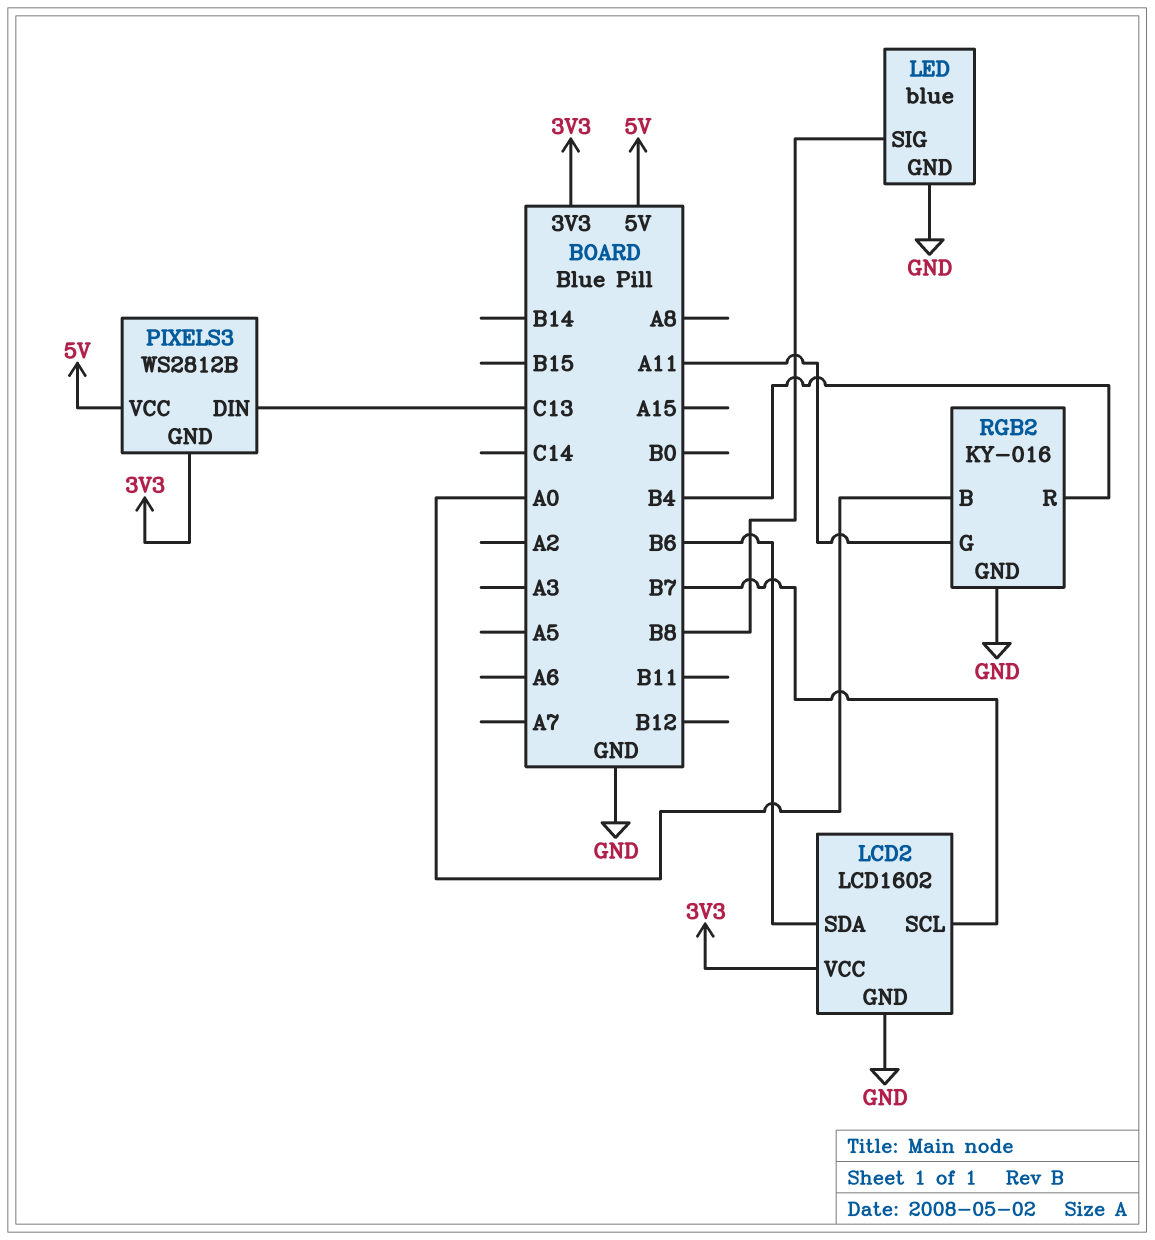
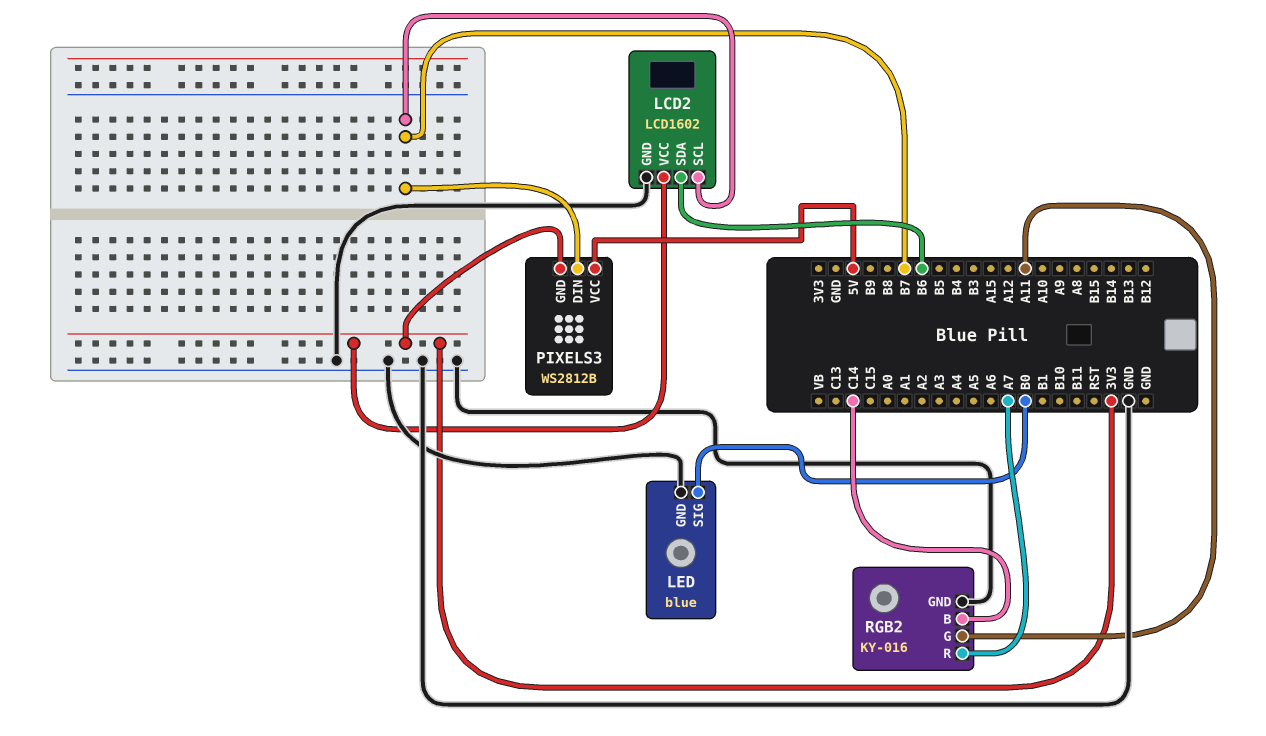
LED pin SIG: B8 -> B0
PIXELS3 pin DIN: C13 -> B7
RGB2 pin B: A0 -> C14
RGB2 pin R: B4 -> A7

